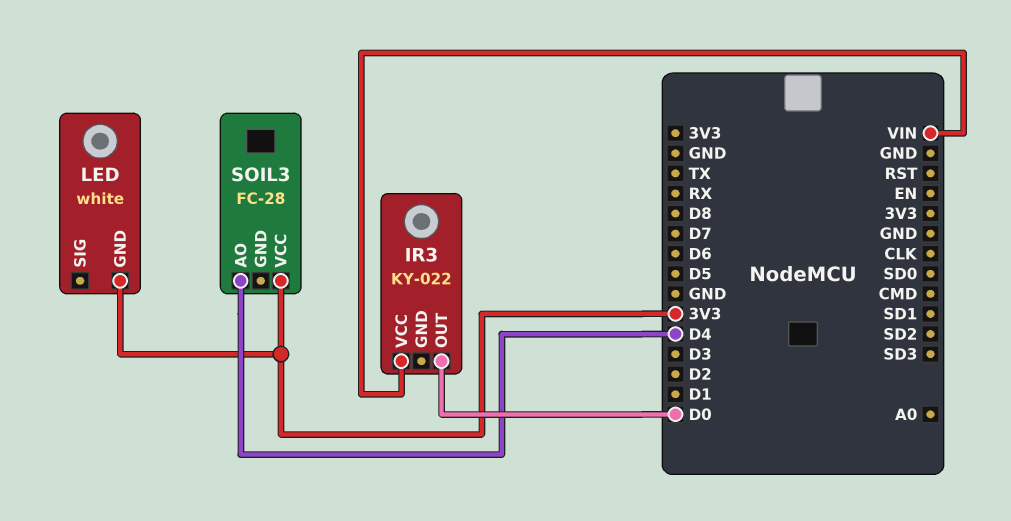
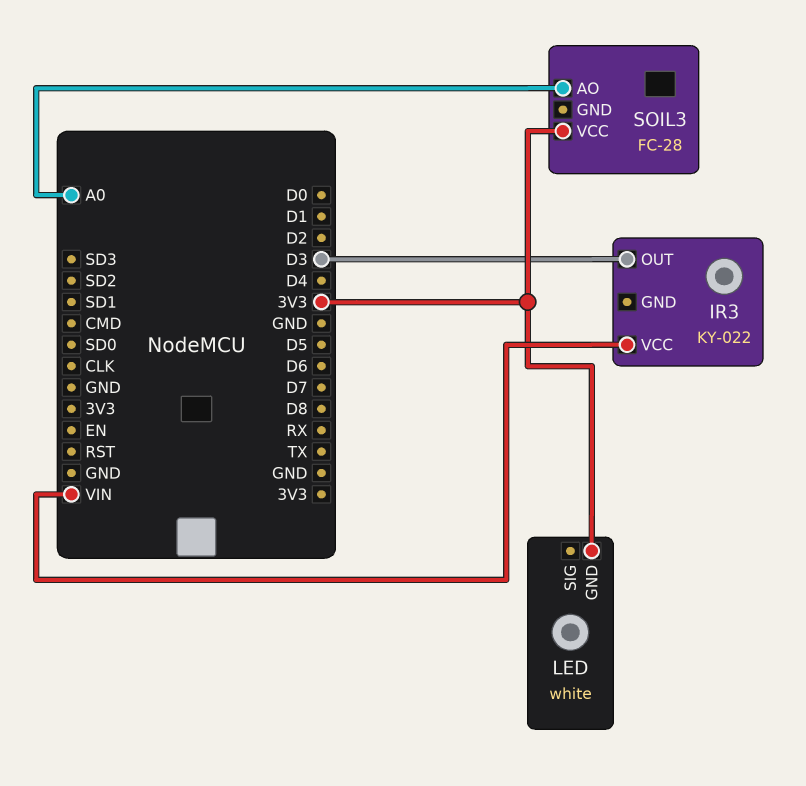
IR3 pin OUT: D0 -> D3
SOIL3 pin AO: D4 -> A0

